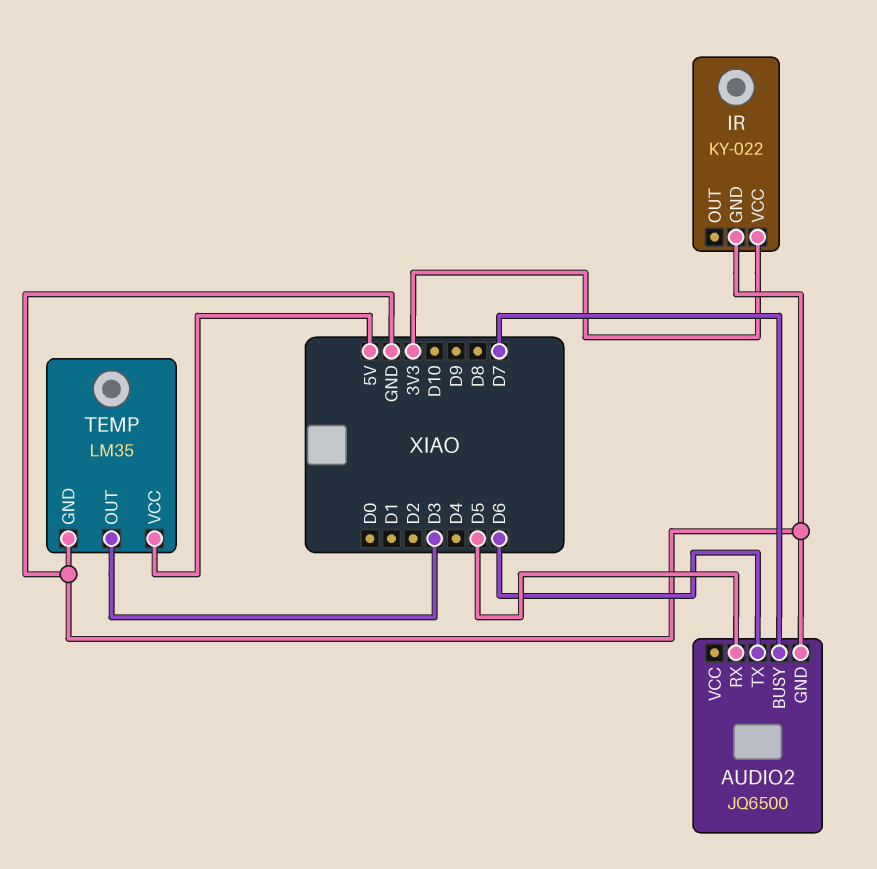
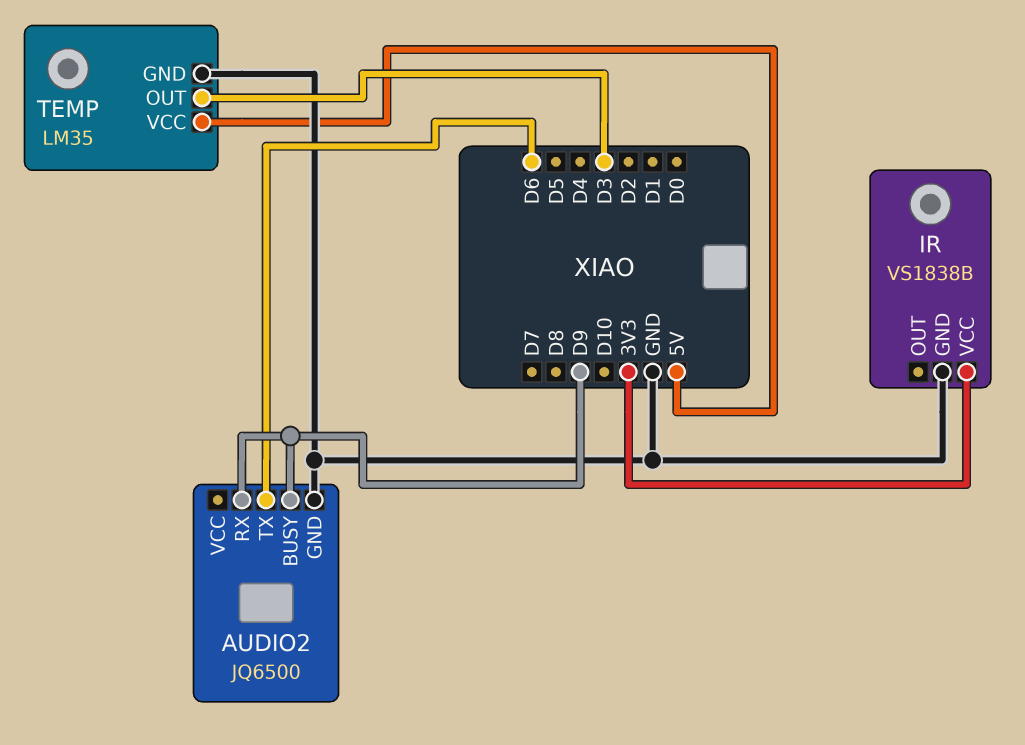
AUDIO2 pin BUSY: D7 -> D9
AUDIO2 pin RX: D5 -> D9
IR: KY-022 -> VS1838B

